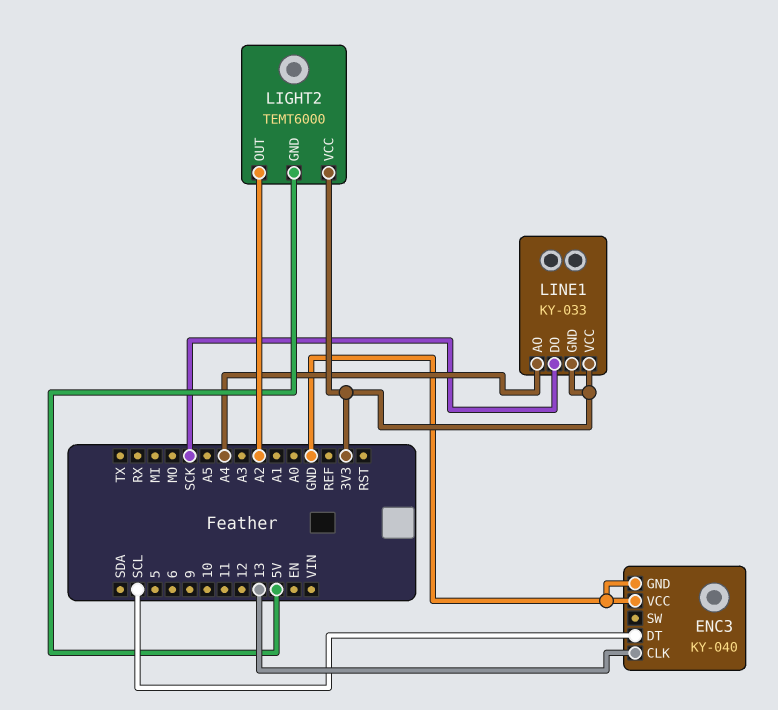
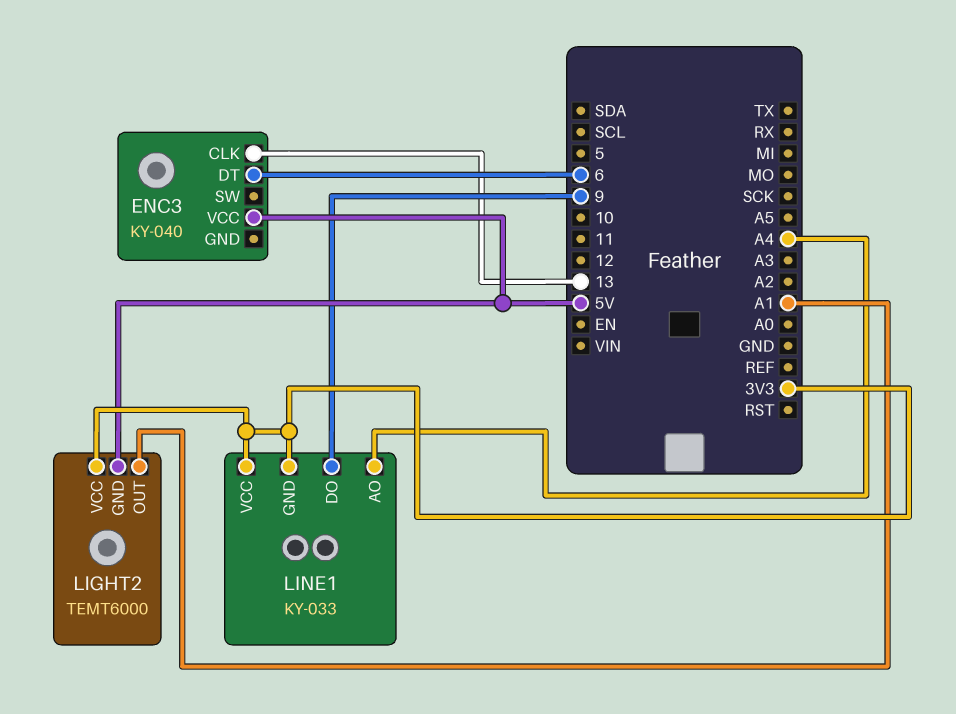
ENC3 pin DT: SCL -> 6
ENC3 pin GND: GND -> none
ENC3 pin VCC: GND -> 5V
LIGHT2 pin OUT: A2 -> A1
LINE1 pin DO: SCK -> 9

